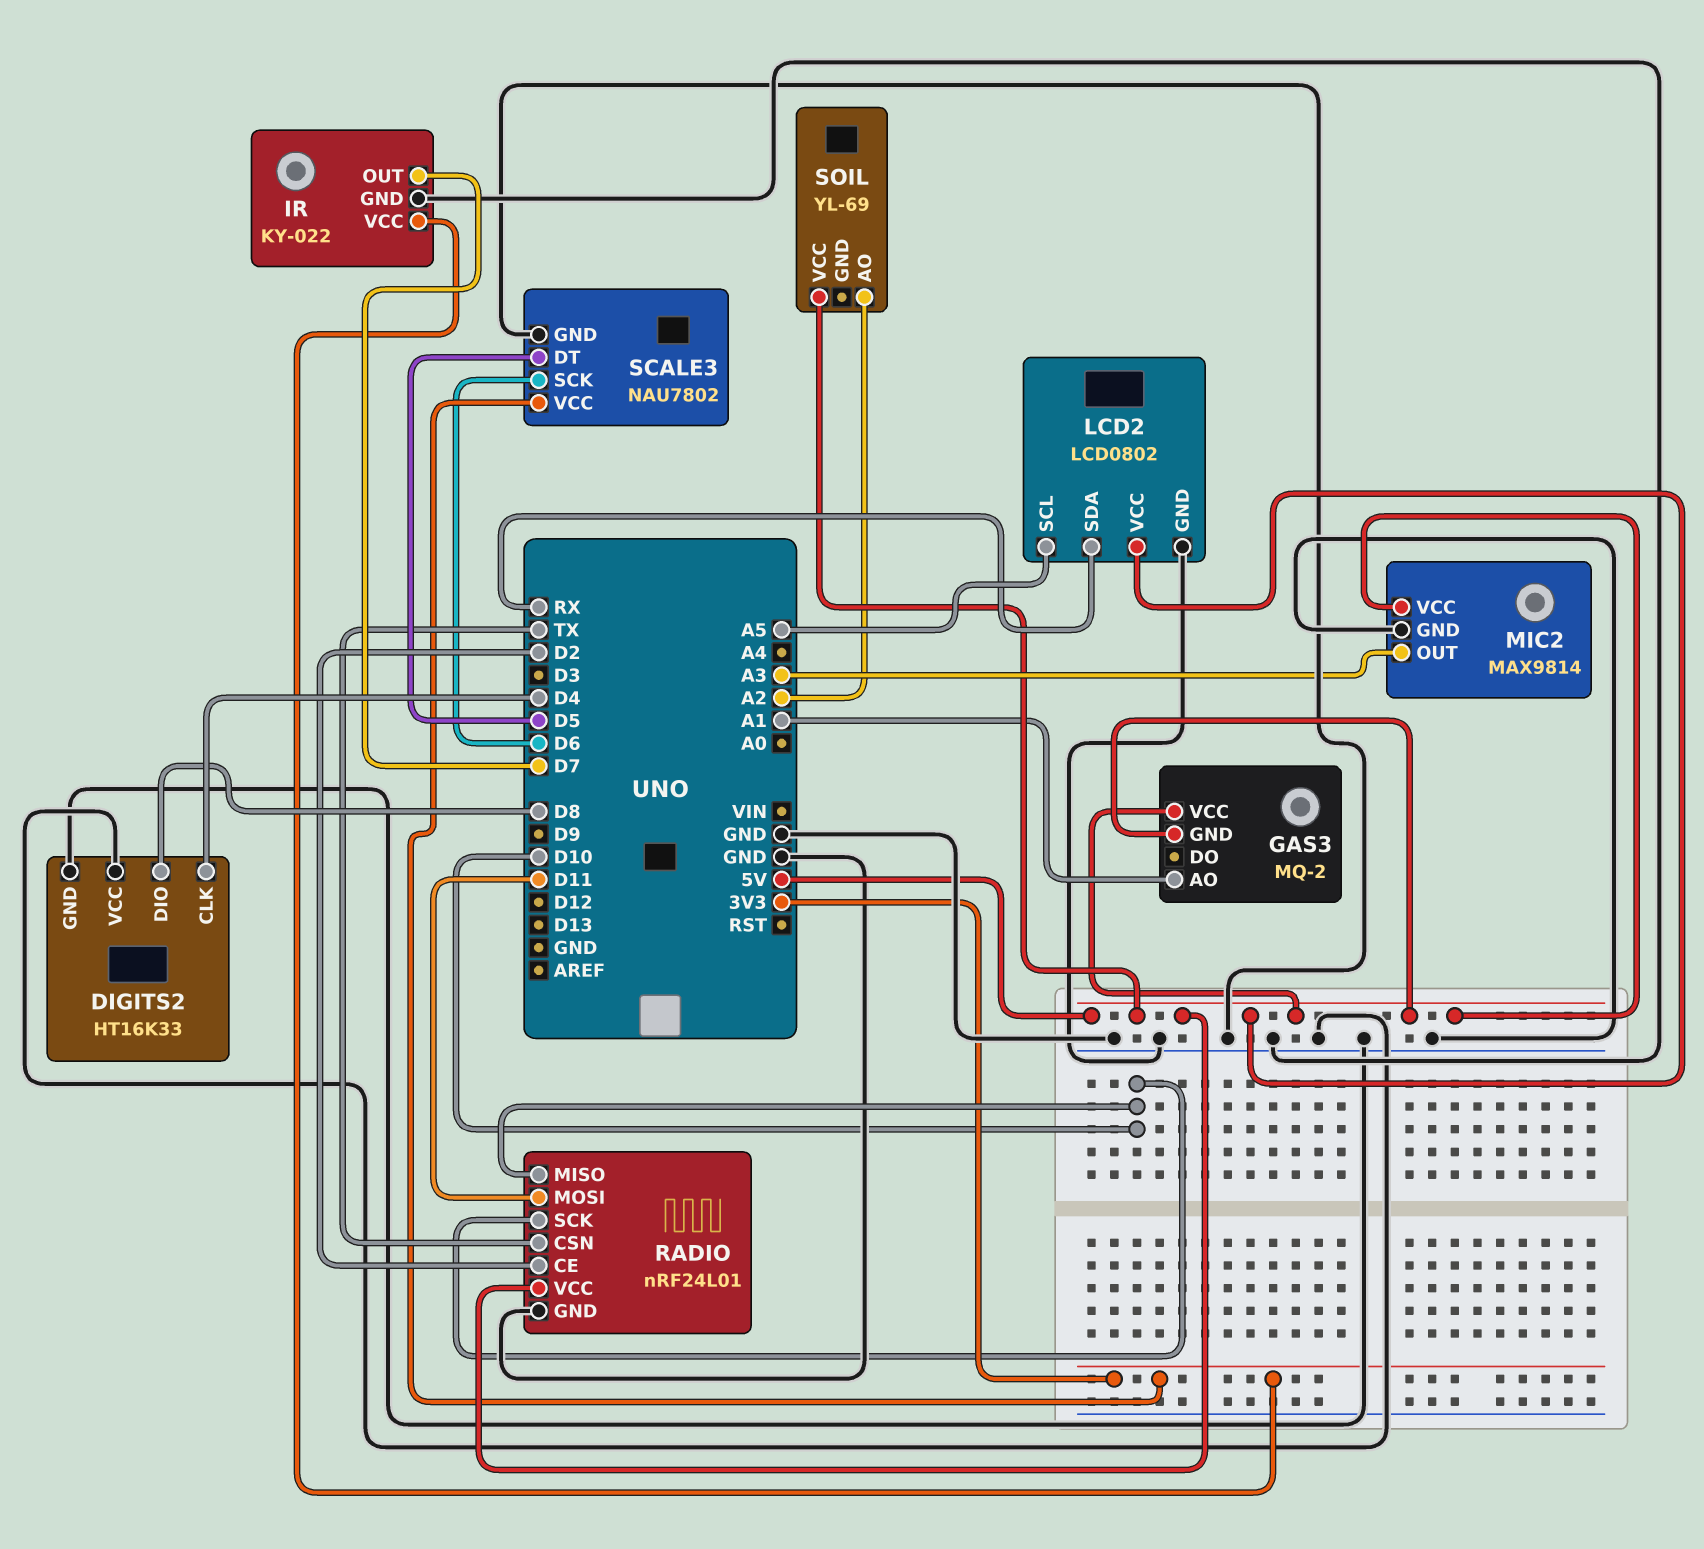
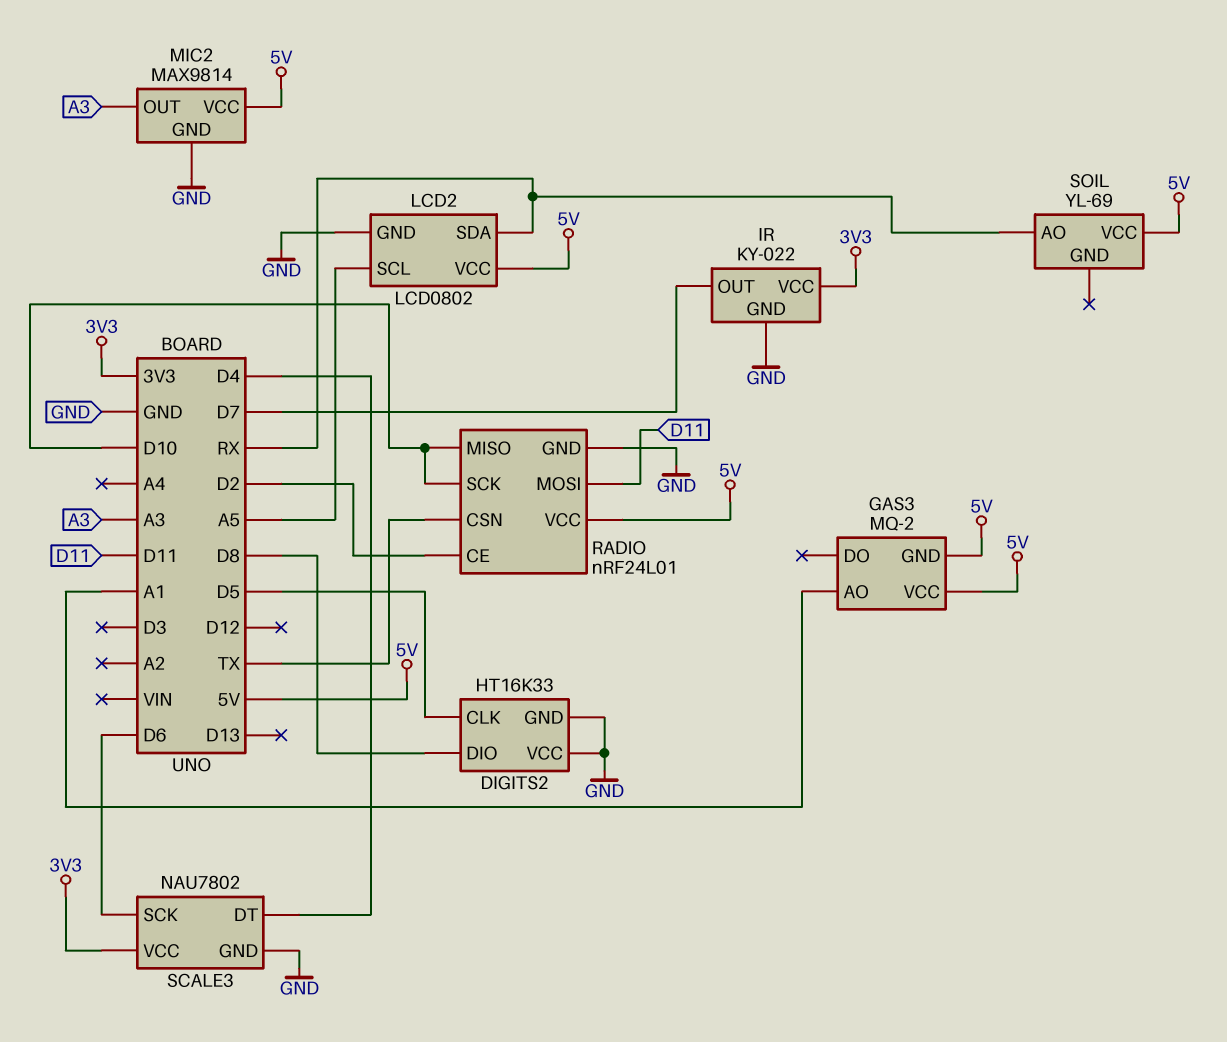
DIGITS2 pin CLK: D4 -> D5
SCALE3 pin DT: D5 -> D4
SOIL pin AO: A2 -> RX

